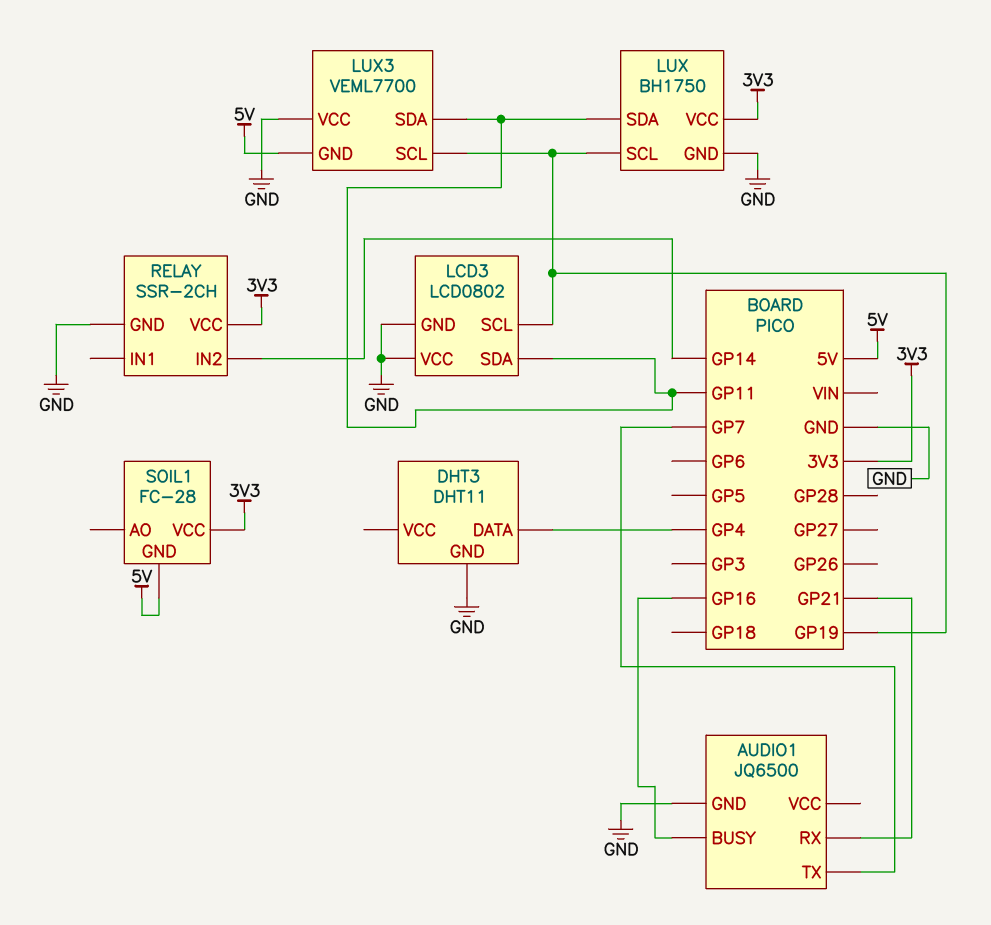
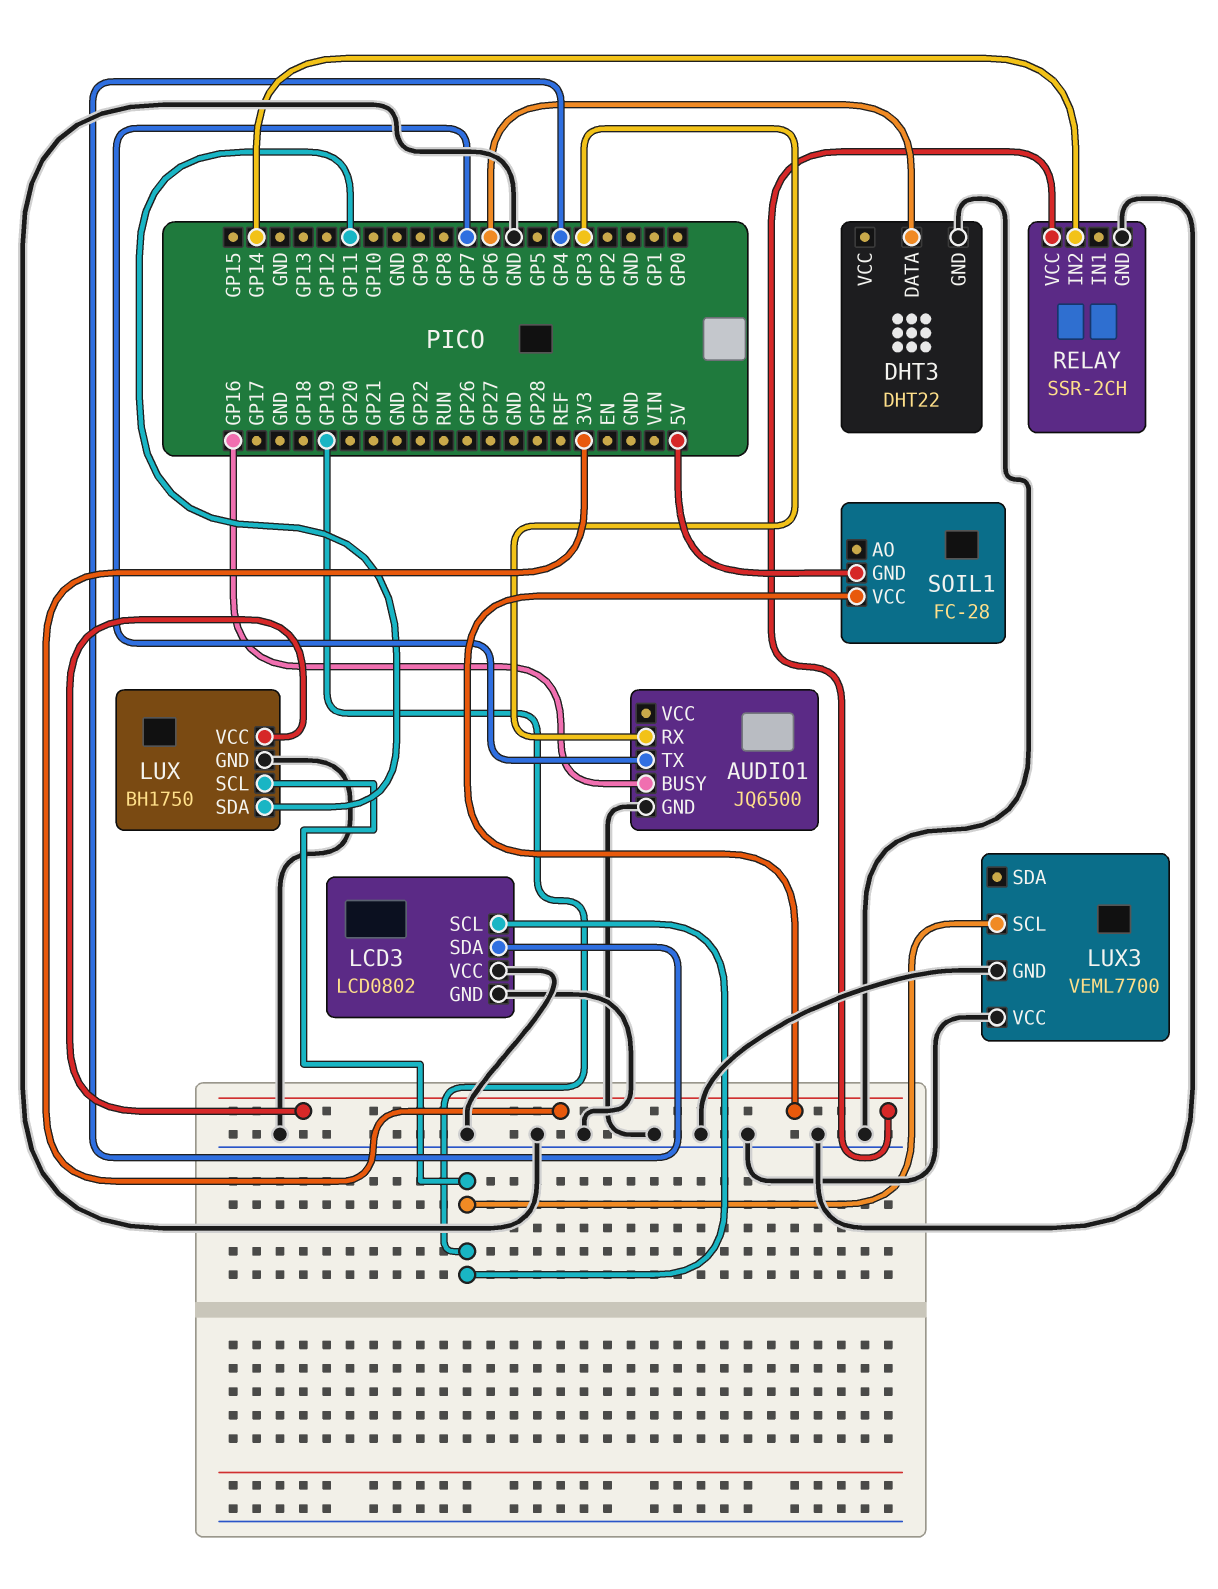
AUDIO1 pin RX: GP21 -> GP3
DHT3: DHT11 -> DHT22
DHT3 pin DATA: GP4 -> GP6
LCD3 pin SDA: GP11 -> GP4
LUX3 pin GND: 5V -> GND
LUX3 pin SDA: GP11 -> none

